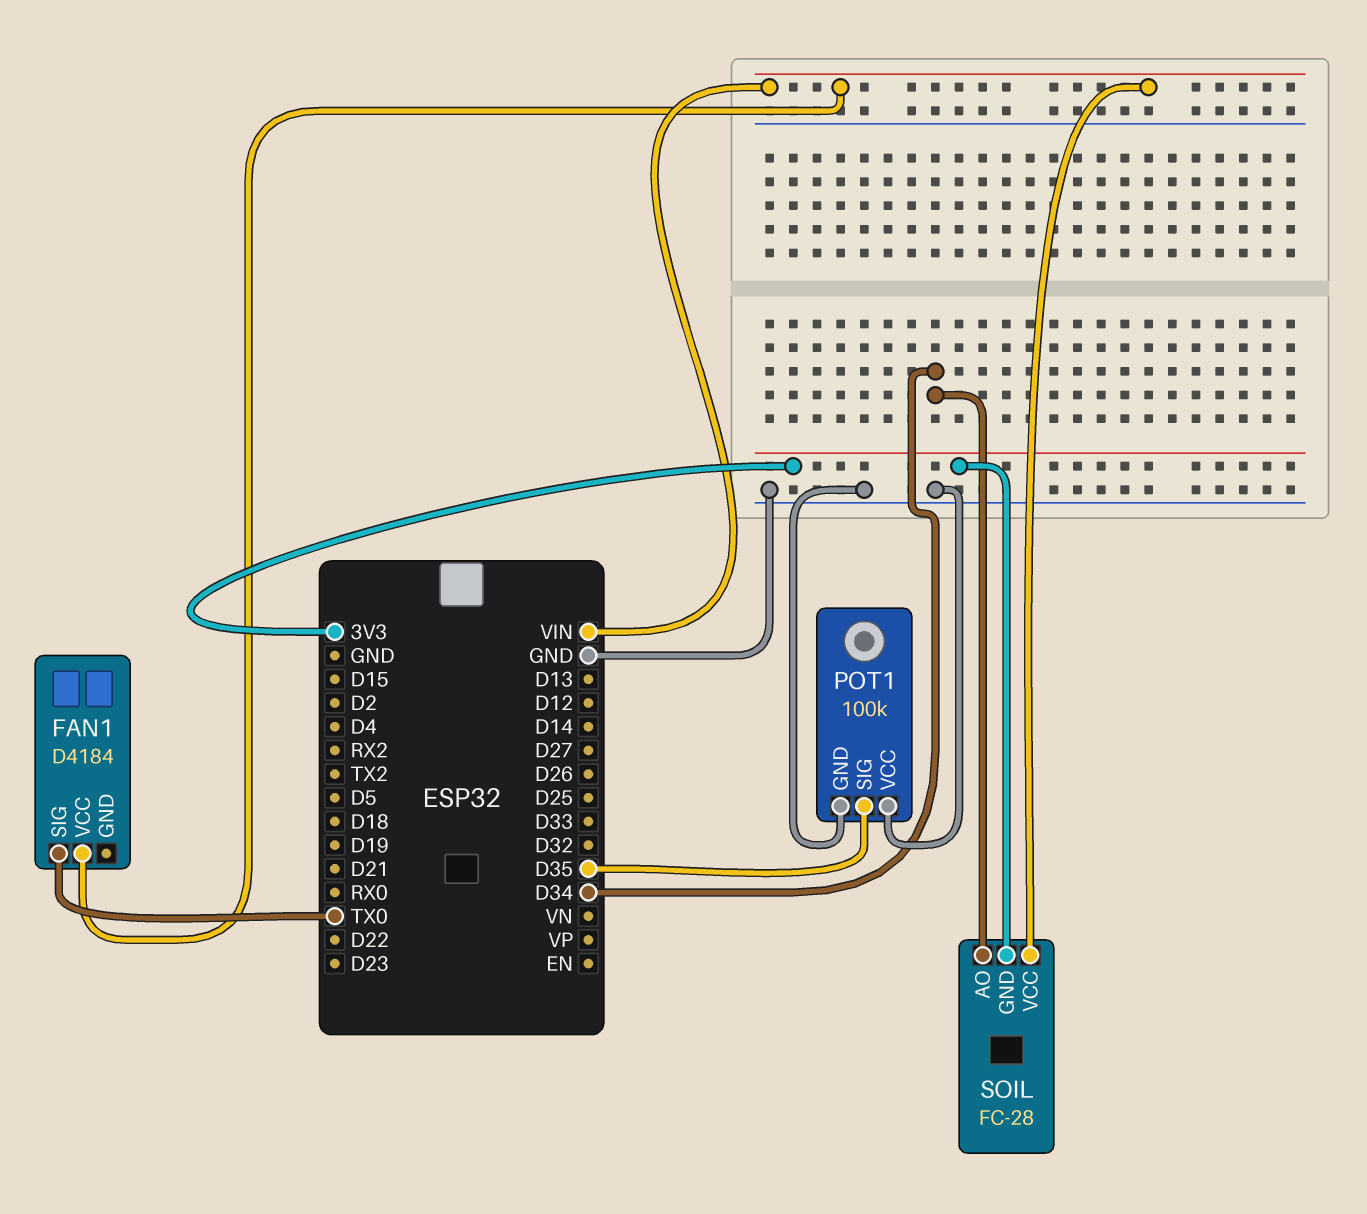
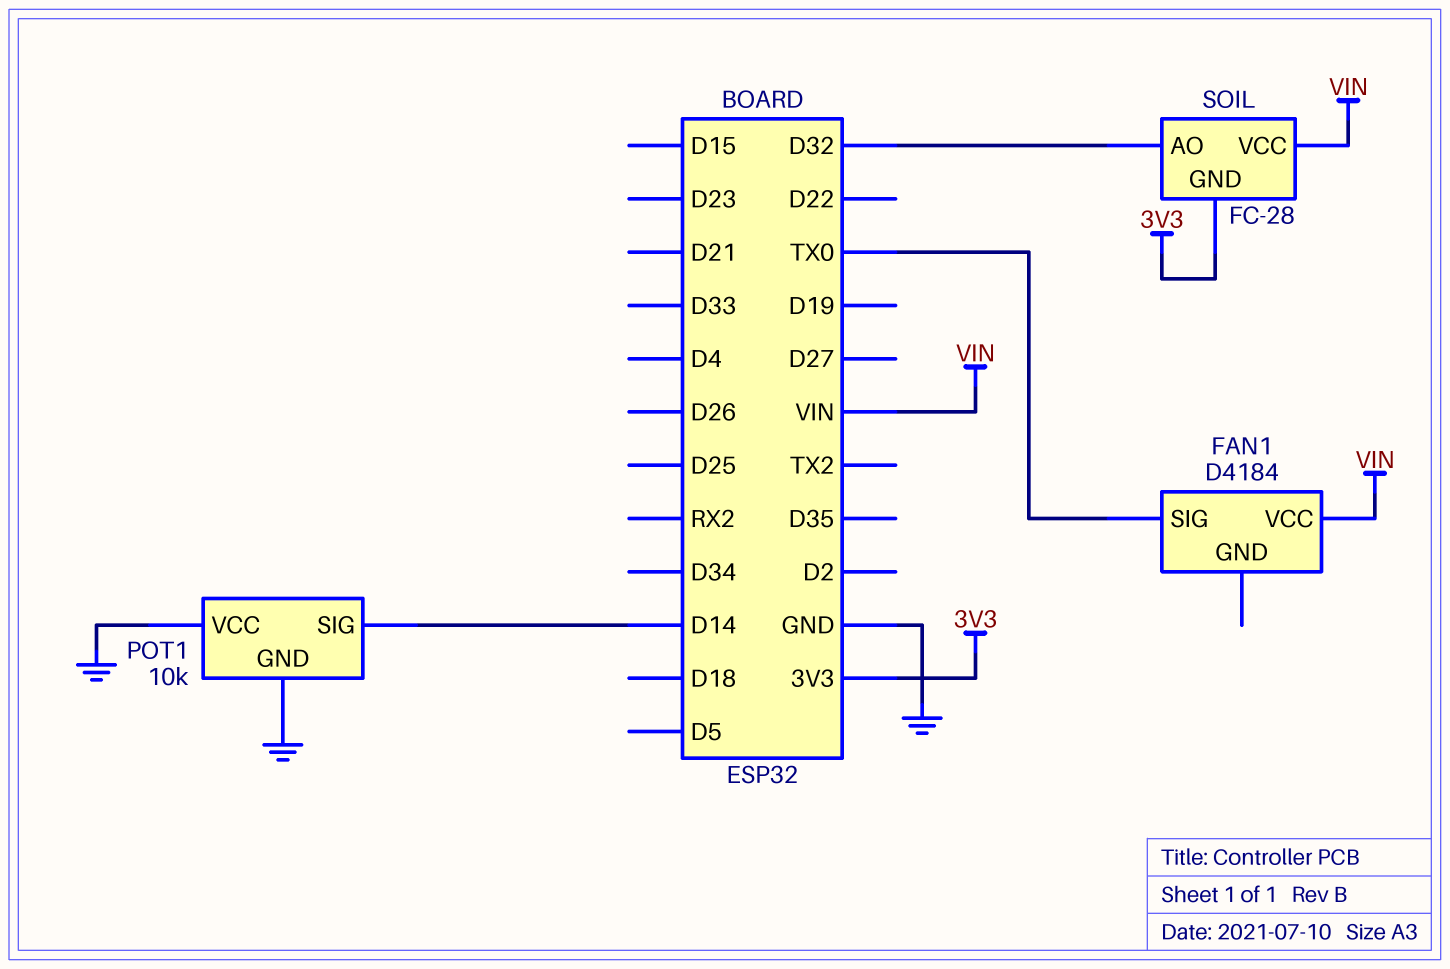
POT1: 100k -> 10k
POT1 pin SIG: D35 -> D14
SOIL pin AO: D34 -> D32

